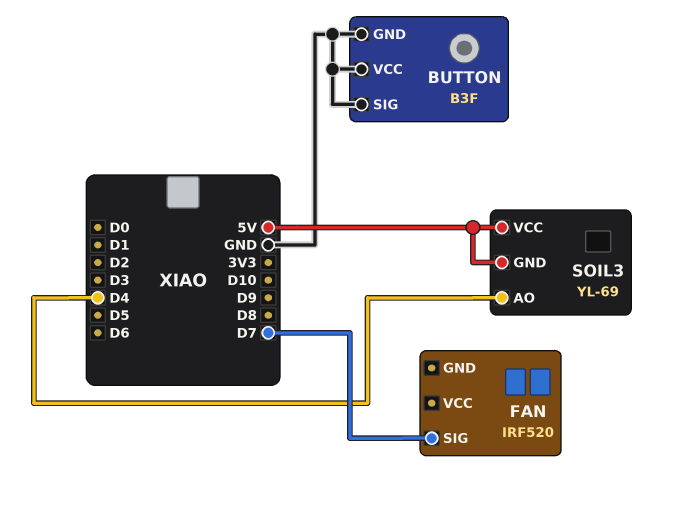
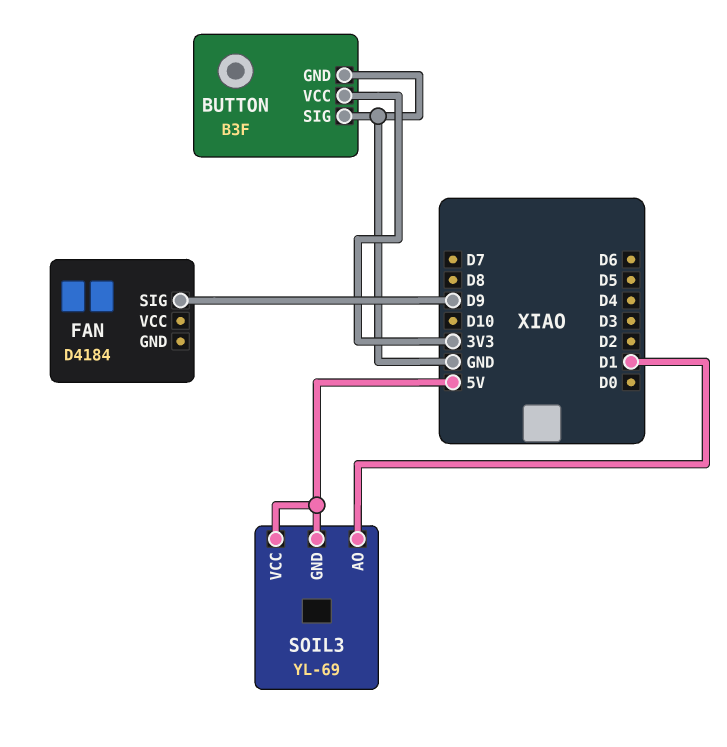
BUTTON pin VCC: GND -> 3V3
FAN: IRF520 -> D4184
FAN pin SIG: D7 -> D9
SOIL3 pin AO: D4 -> D1

